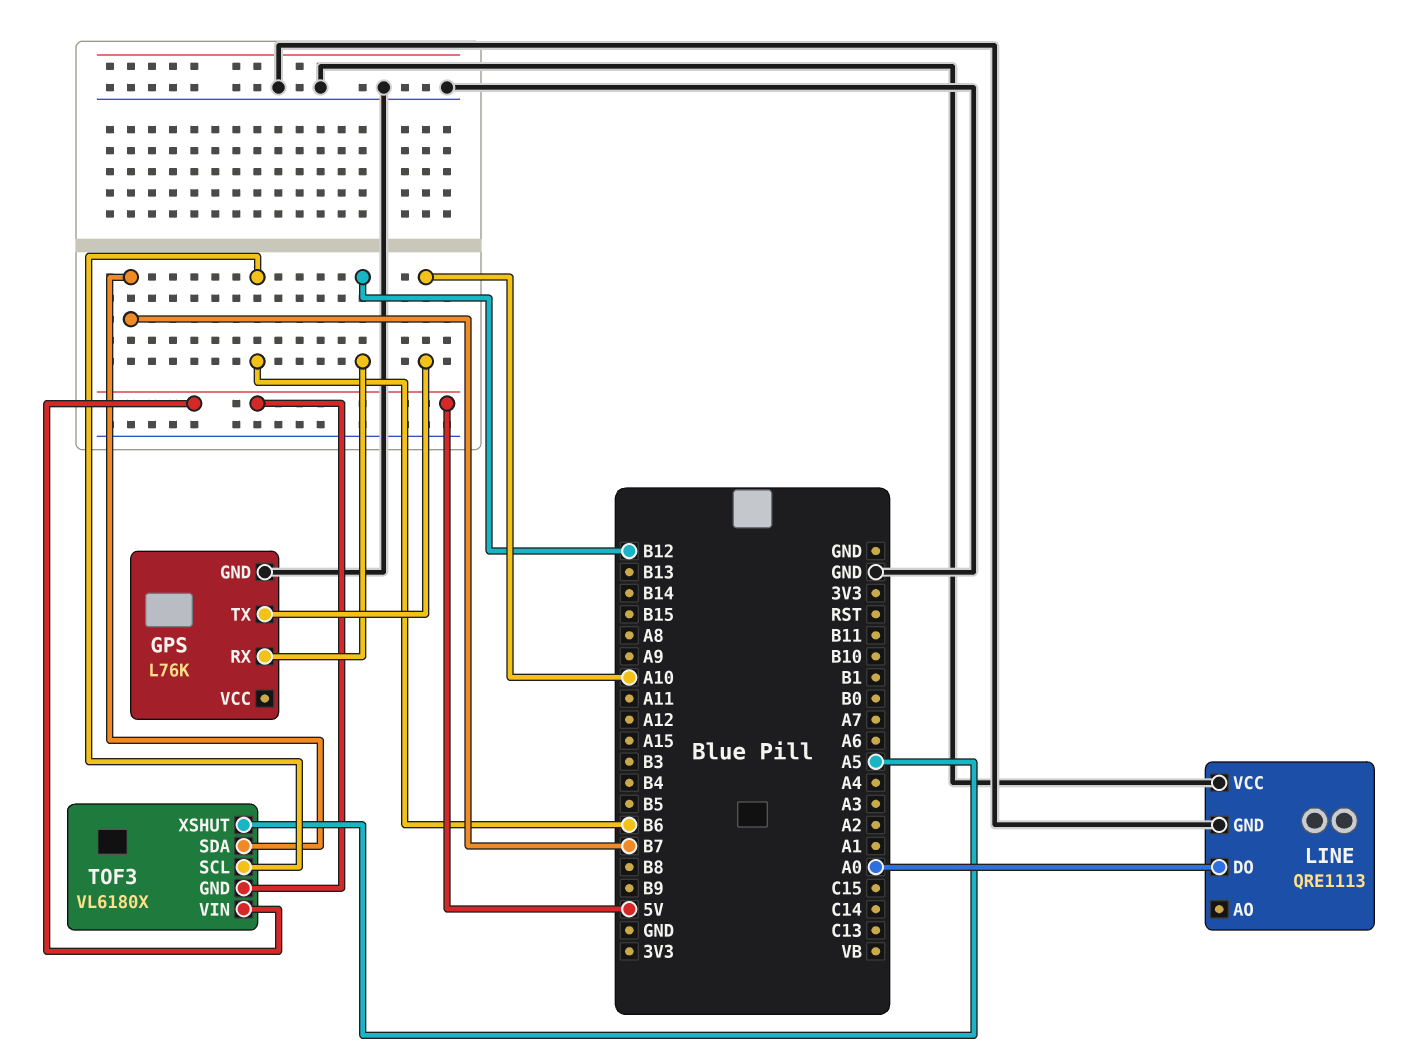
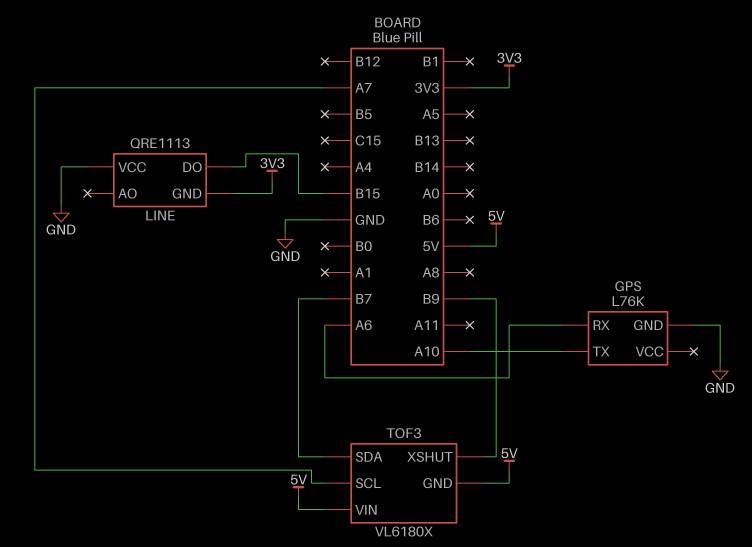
GPS pin RX: B12 -> A6
LINE pin DO: A0 -> B15
LINE pin GND: GND -> 3V3
TOF3 pin SCL: B6 -> A7
TOF3 pin XSHUT: A5 -> B9

